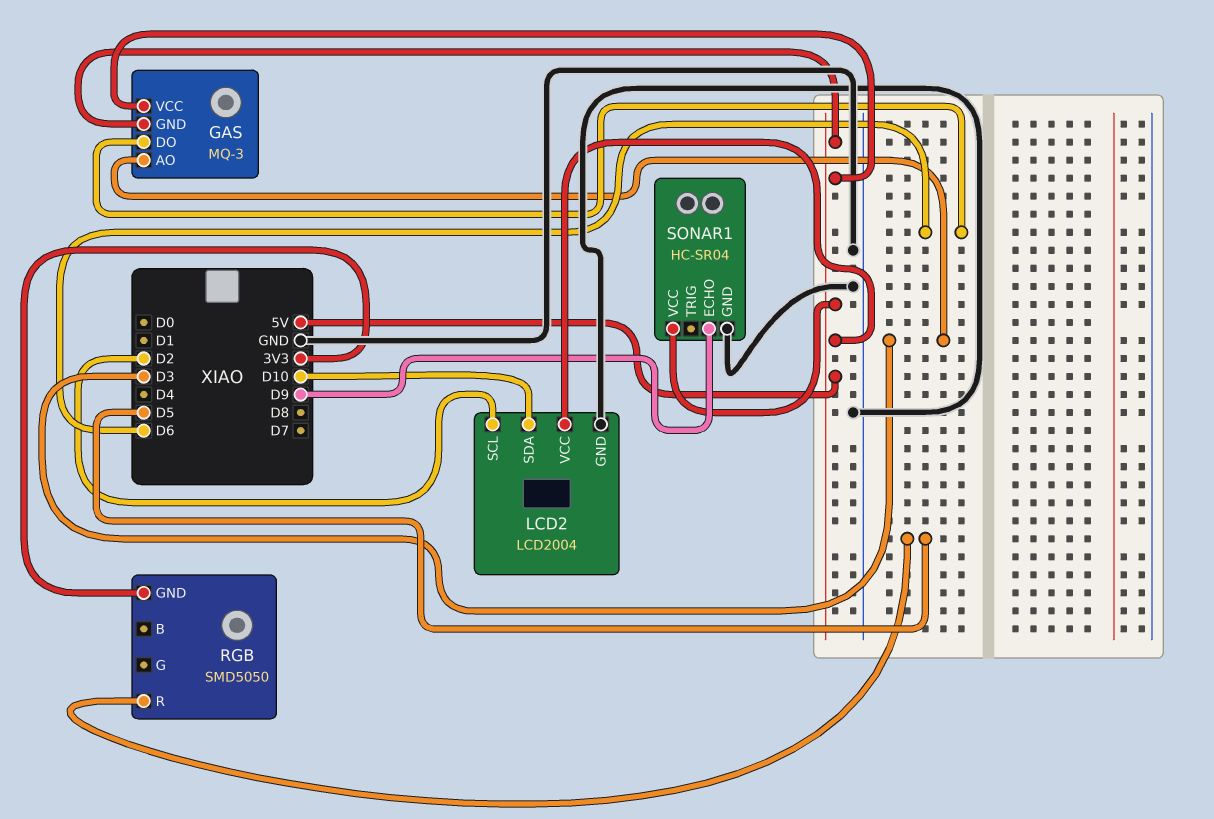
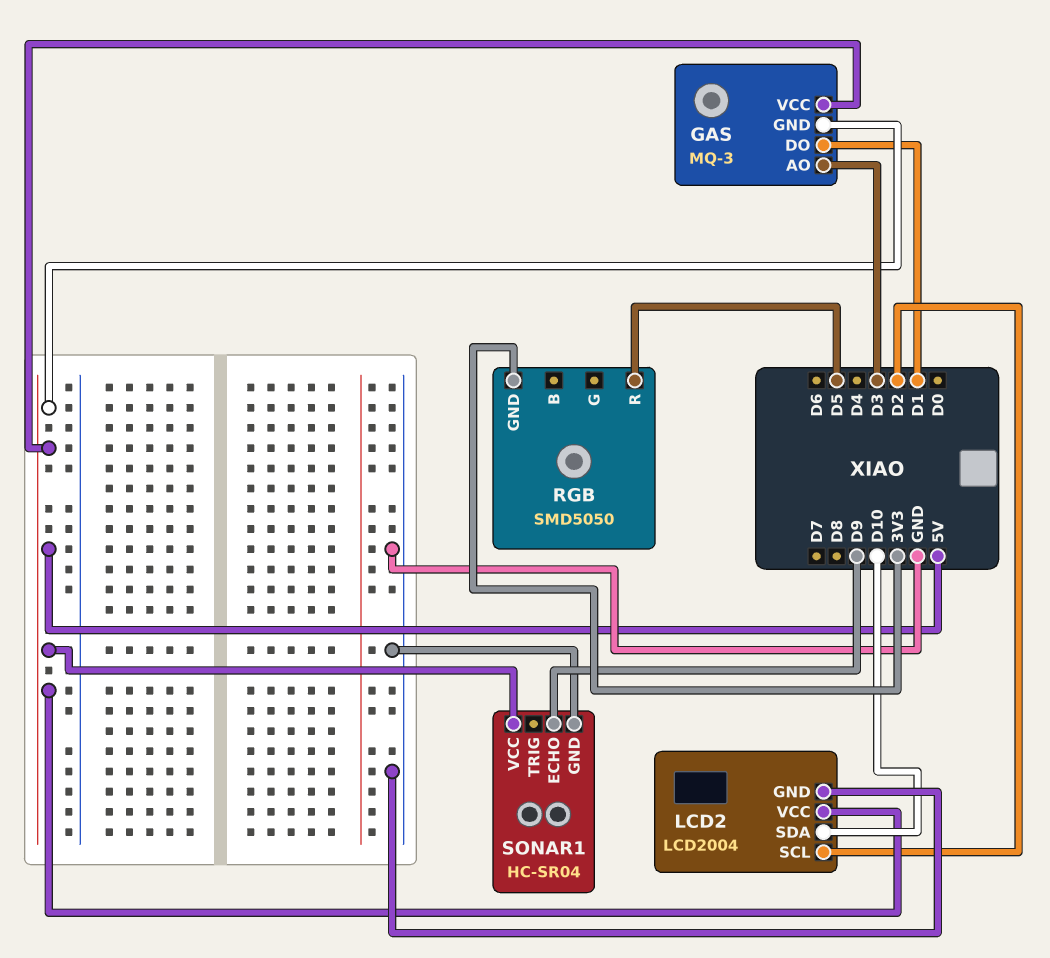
GAS pin DO: D6 -> D1

